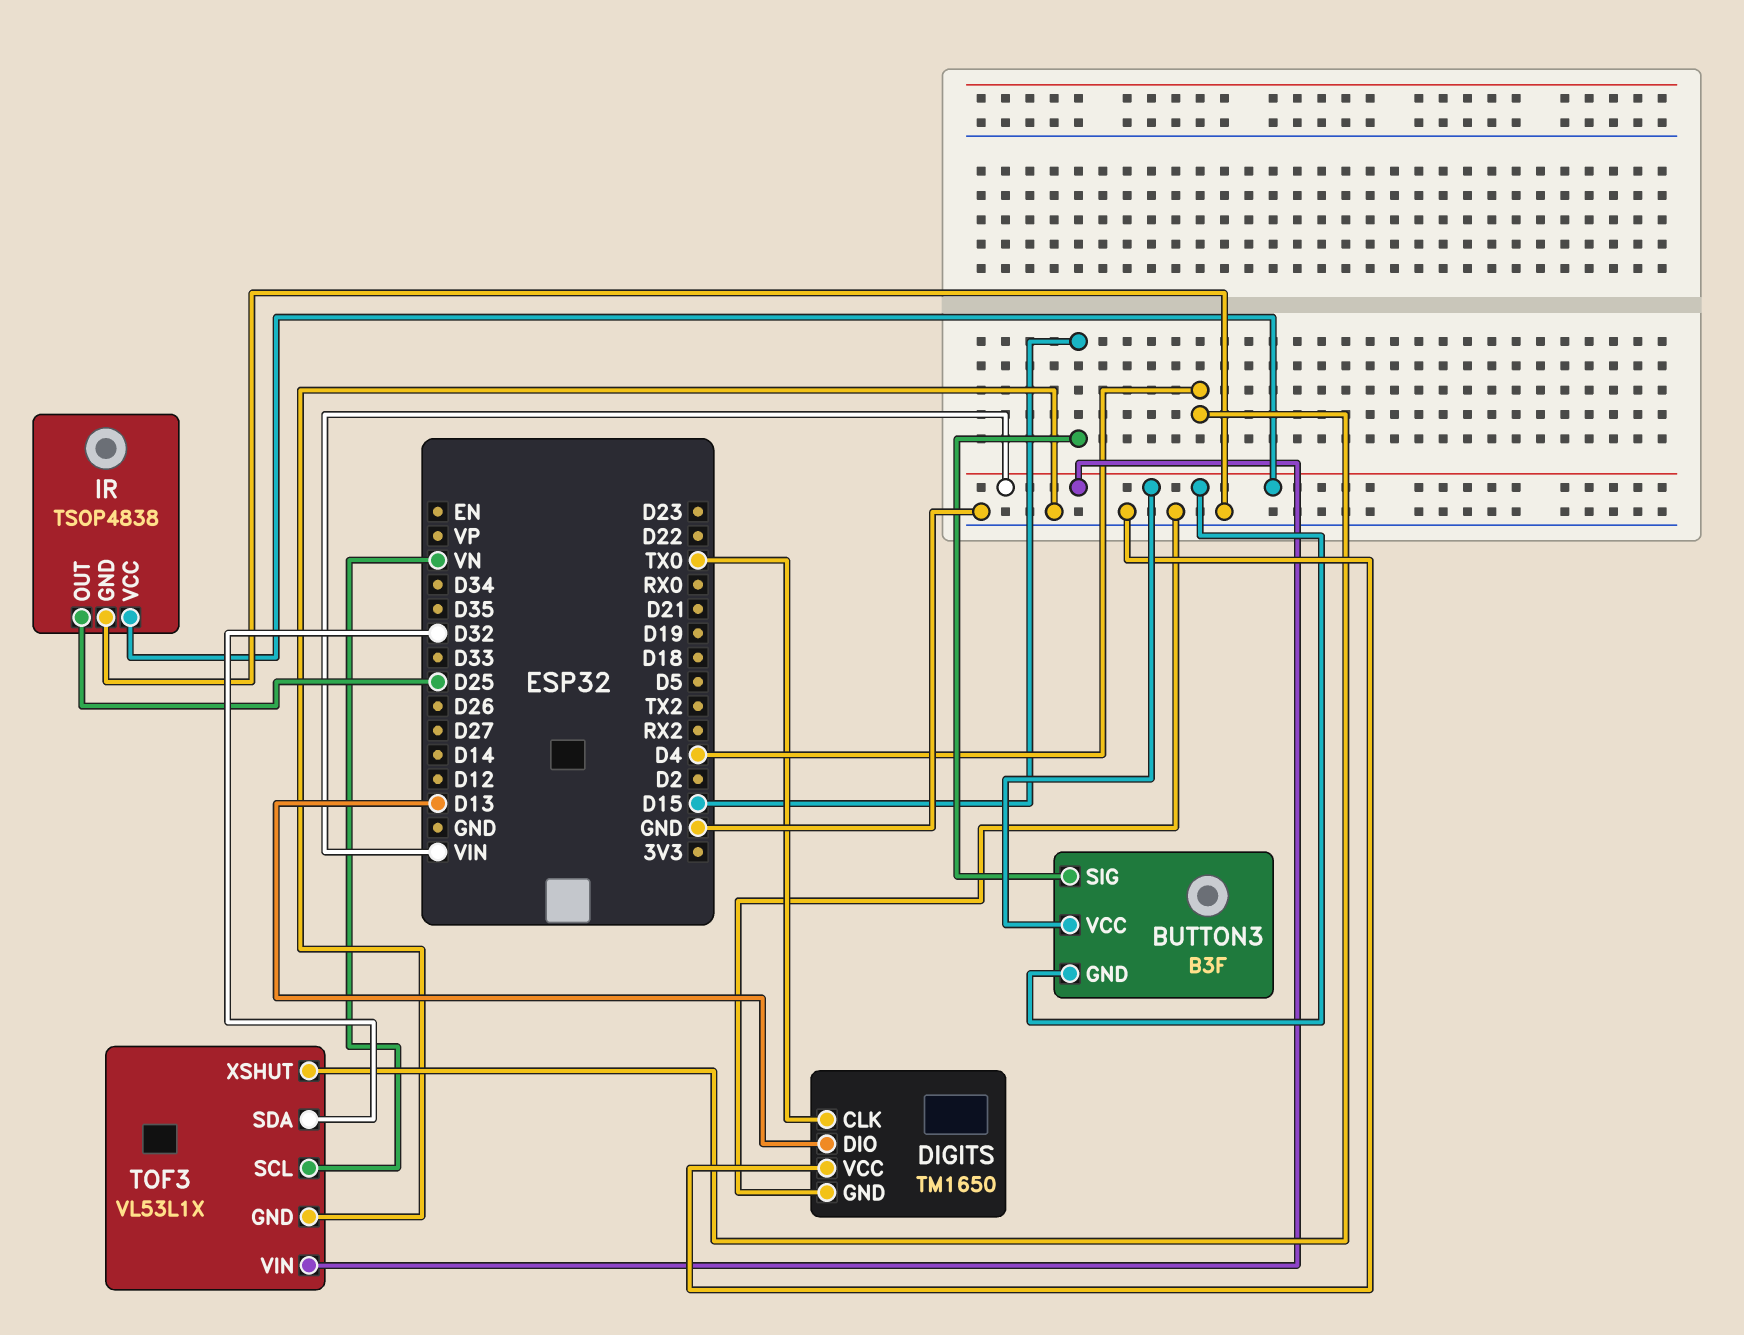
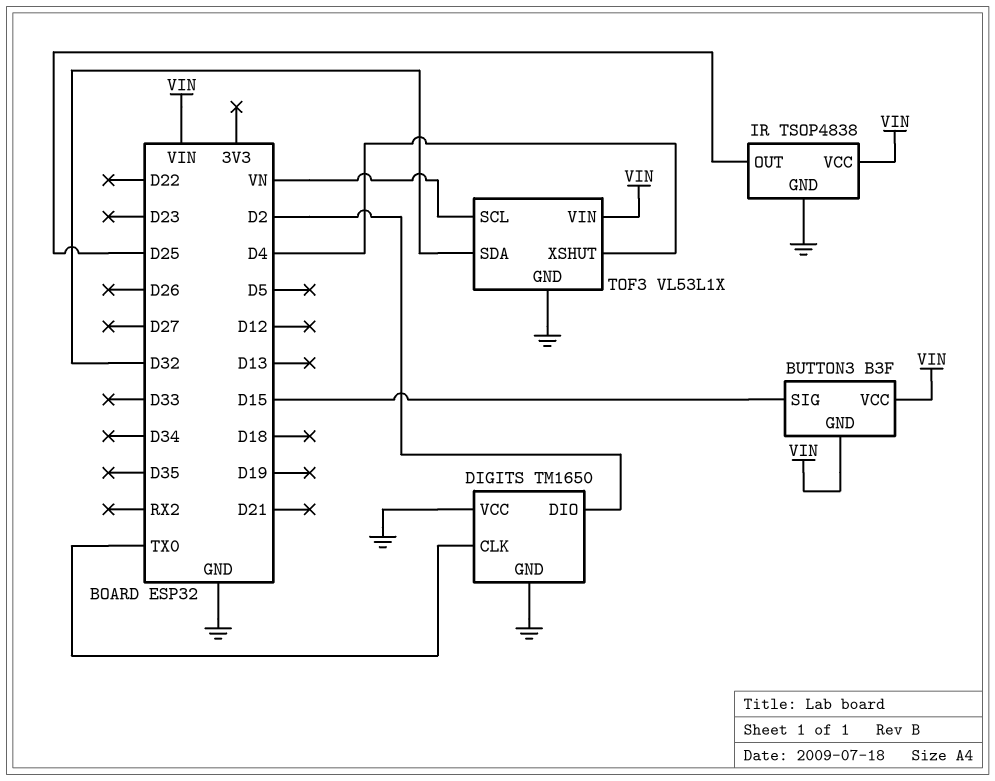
DIGITS pin DIO: D13 -> D2

